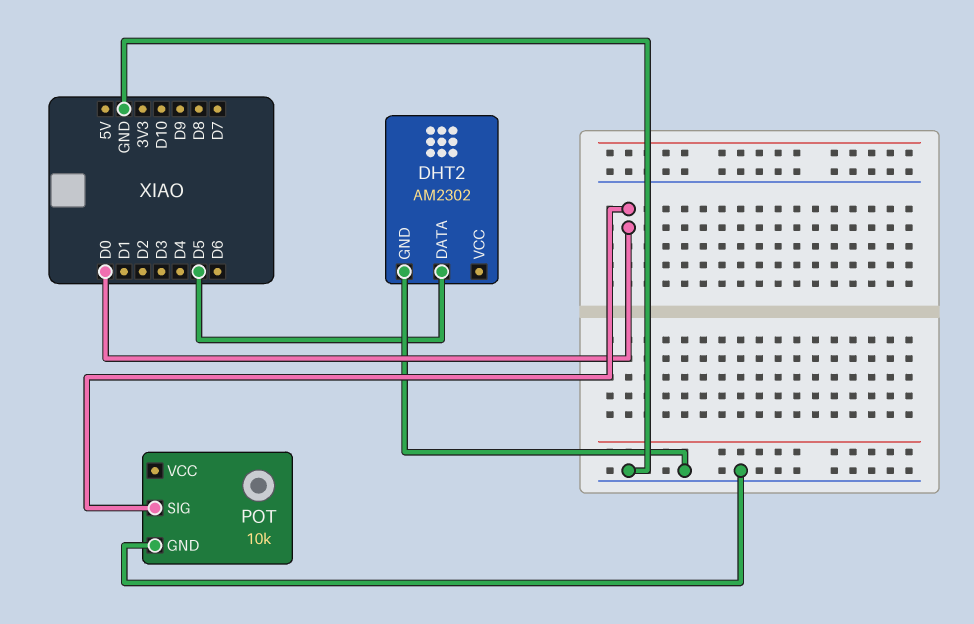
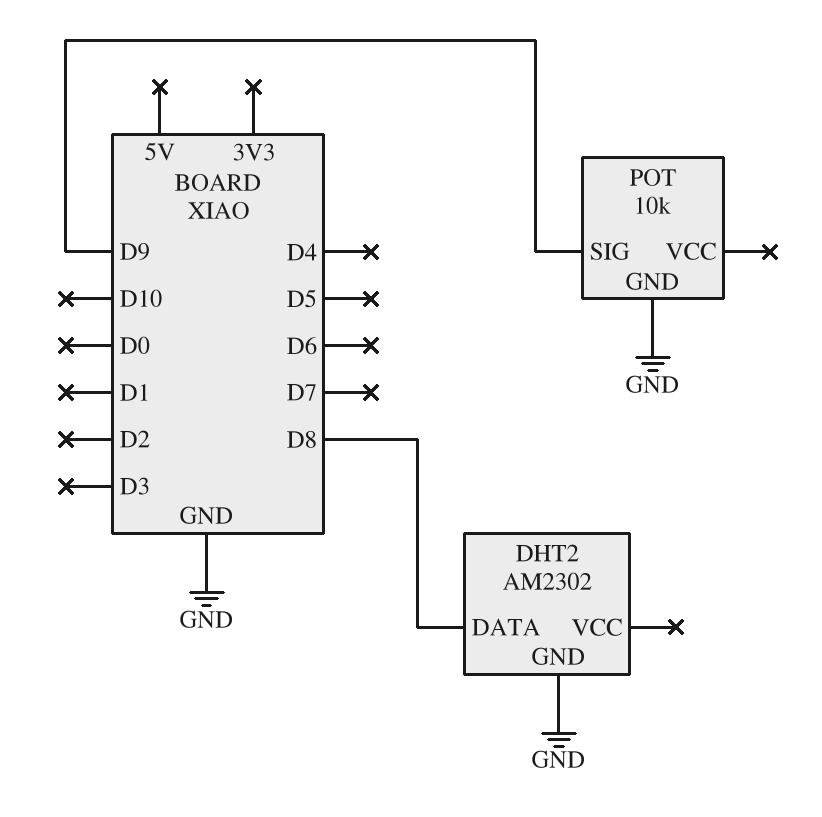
DHT2 pin DATA: D5 -> D8
POT pin SIG: D0 -> D9

